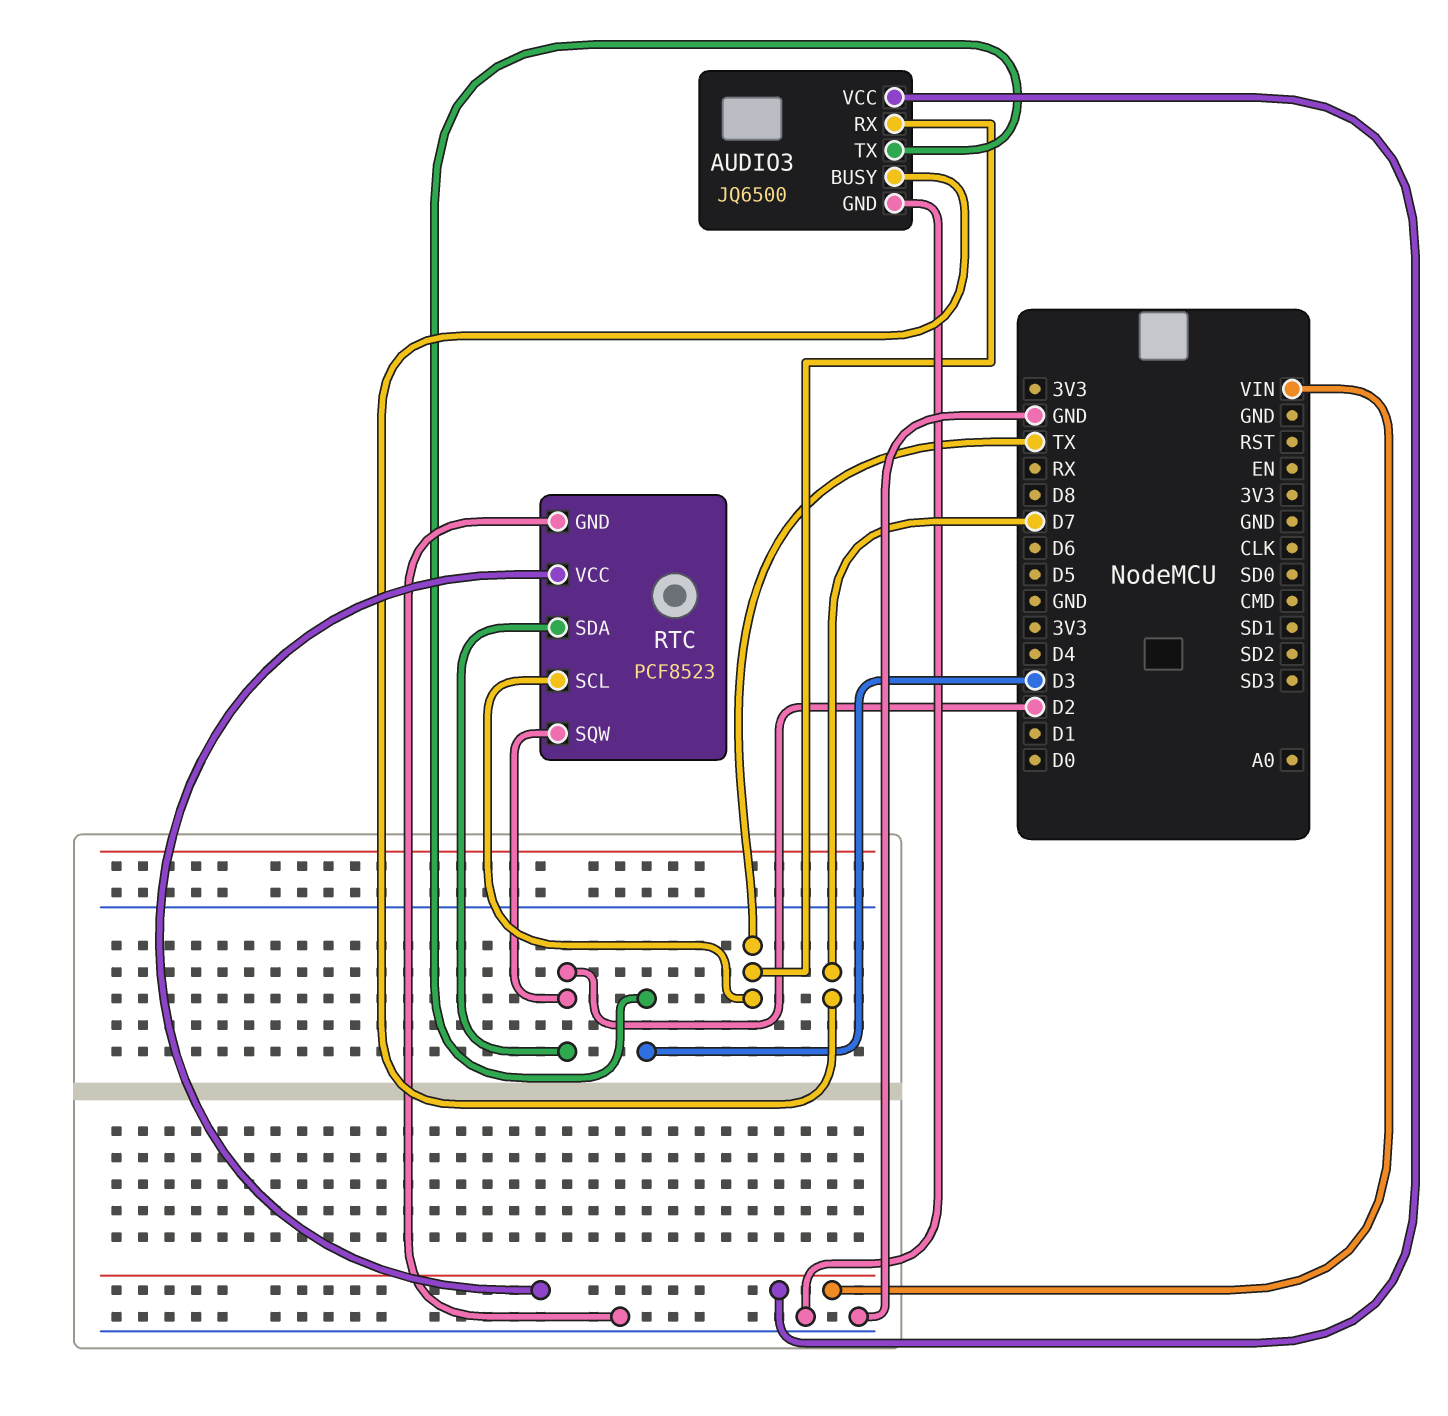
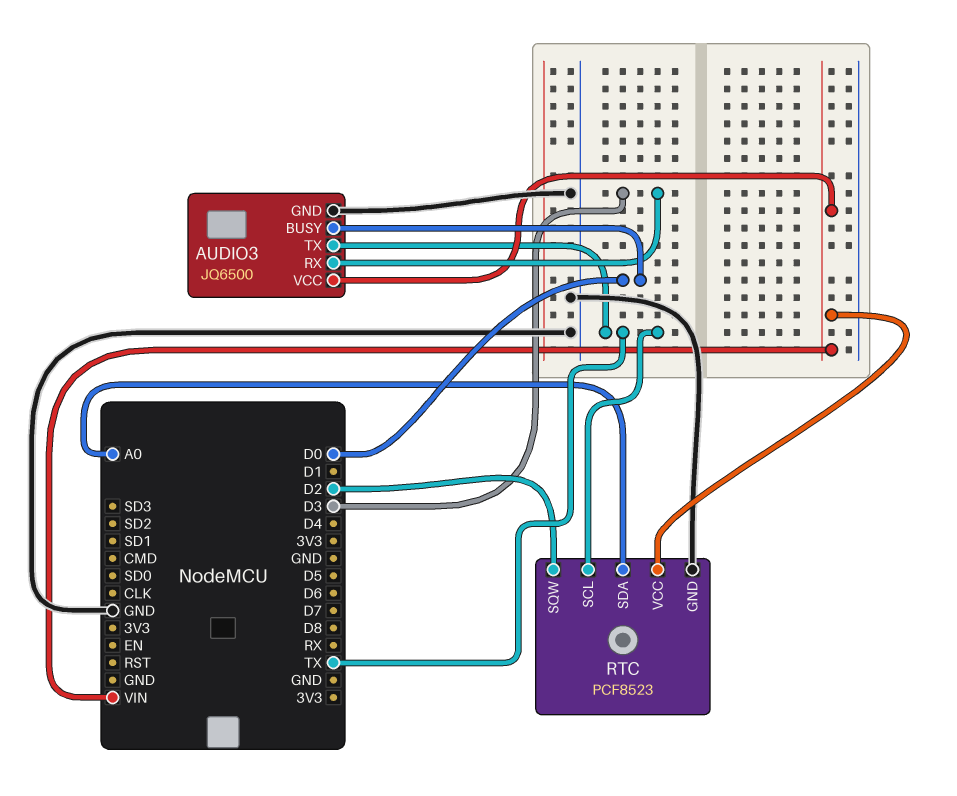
AUDIO3 pin BUSY: D7 -> D0
AUDIO3 pin RX: TX -> D3
AUDIO3 pin TX: D3 -> TX
RTC pin SDA: D2 -> A0

